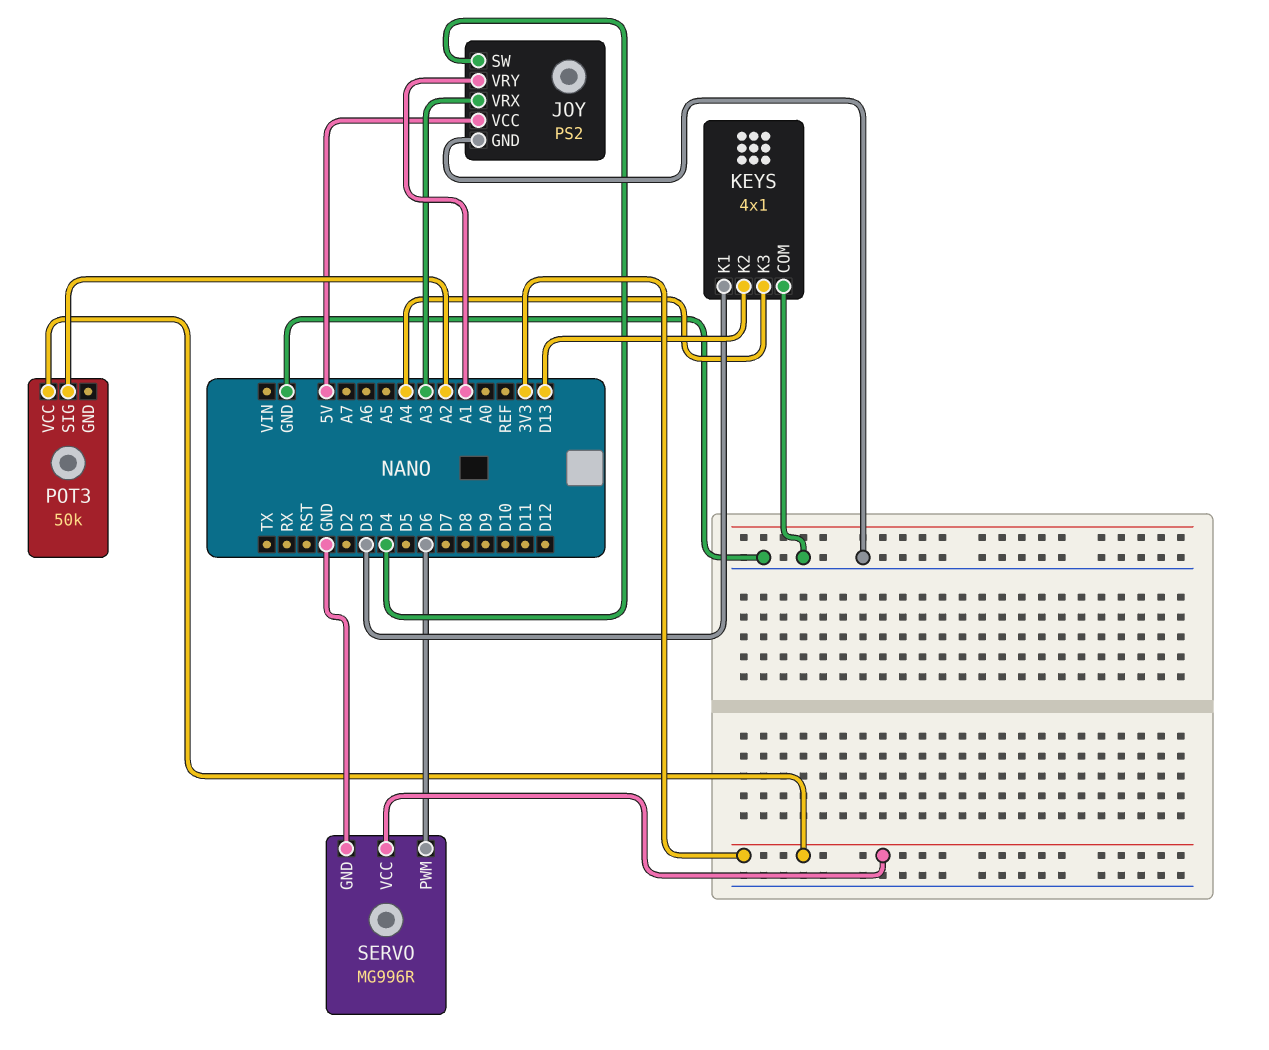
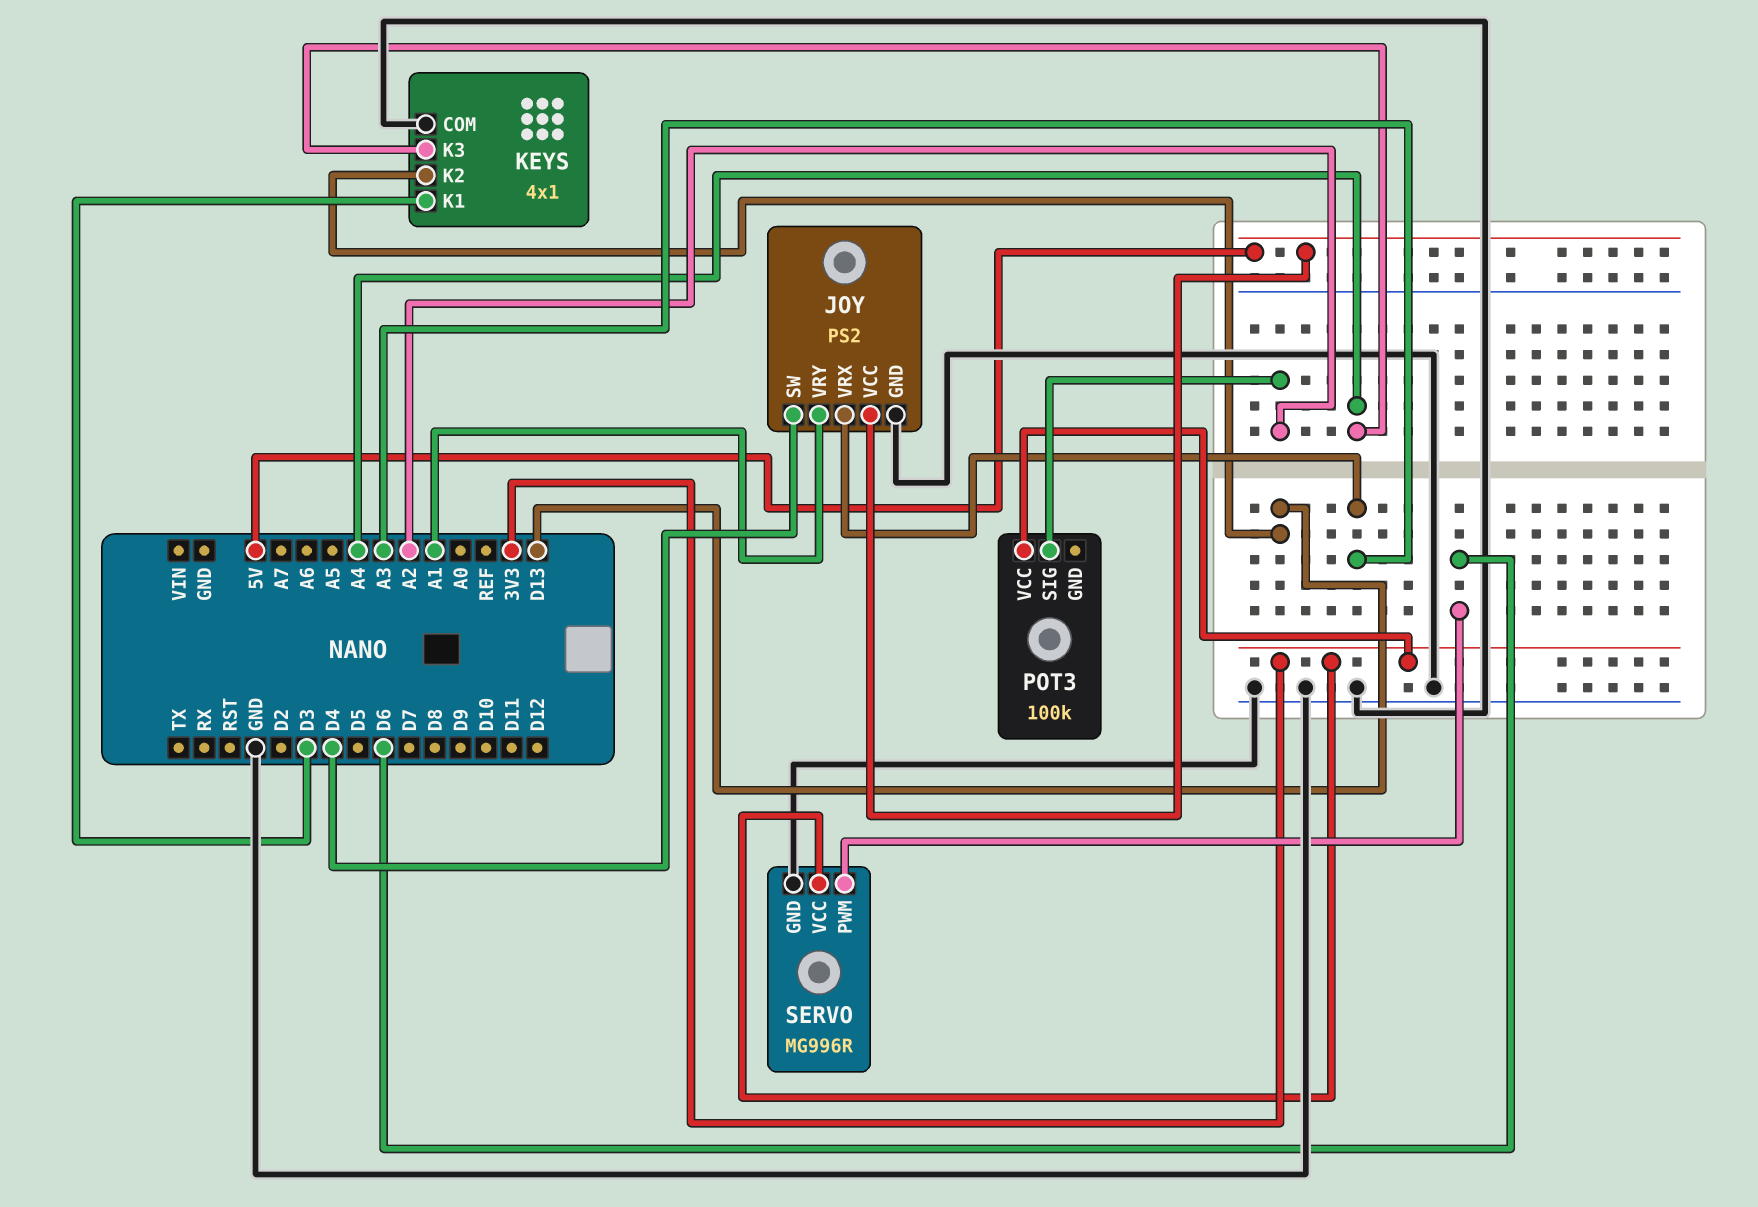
POT3: 50k -> 100k

